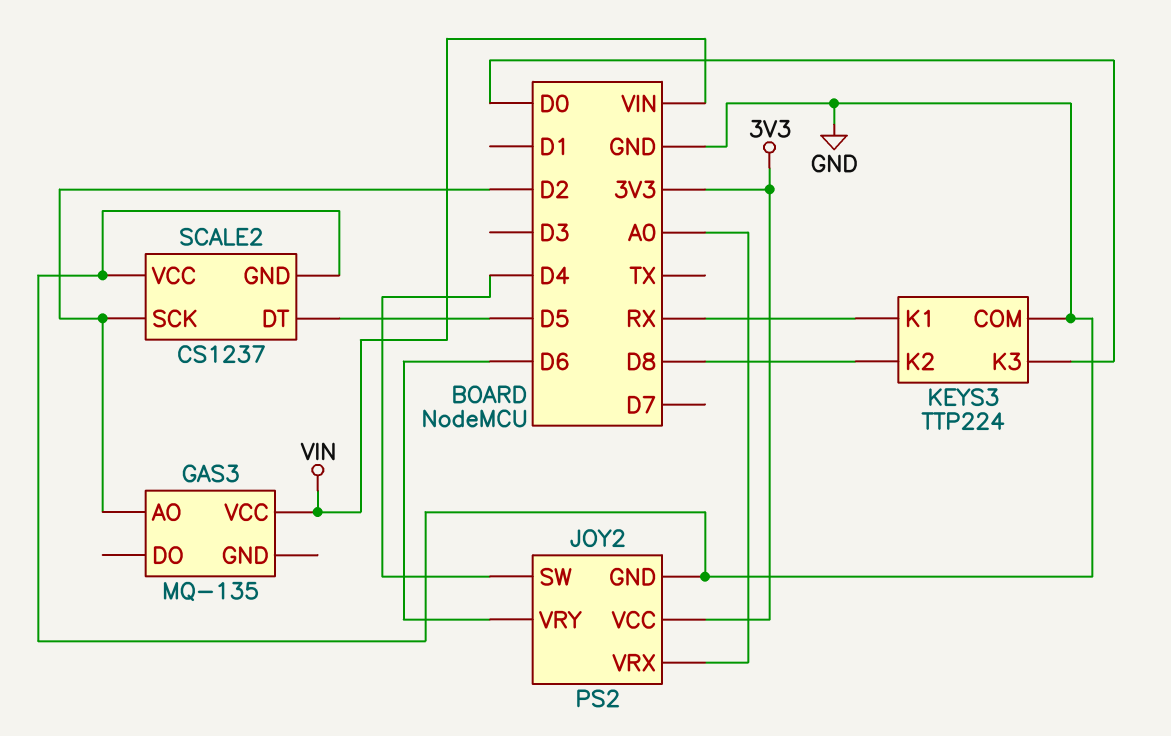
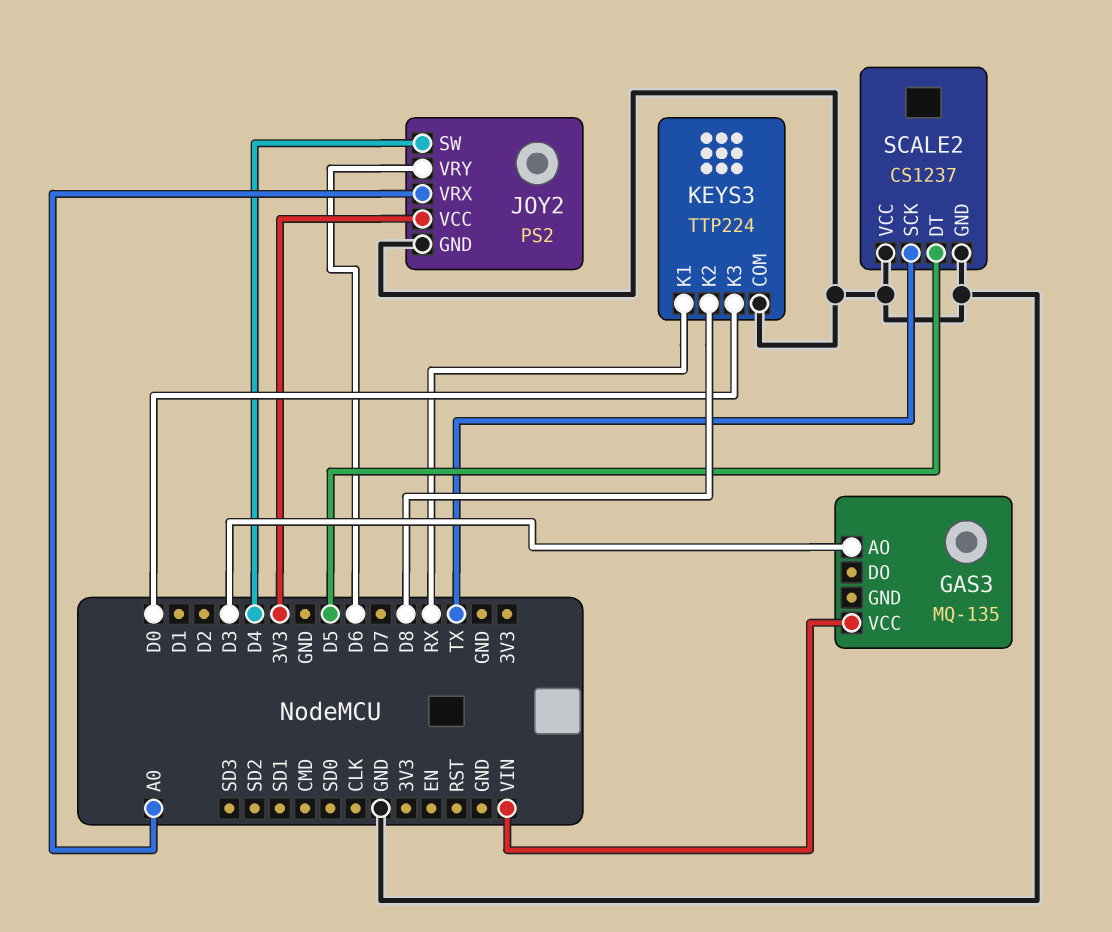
GAS3 pin AO: D2 -> D3
SCALE2 pin SCK: D2 -> TX

